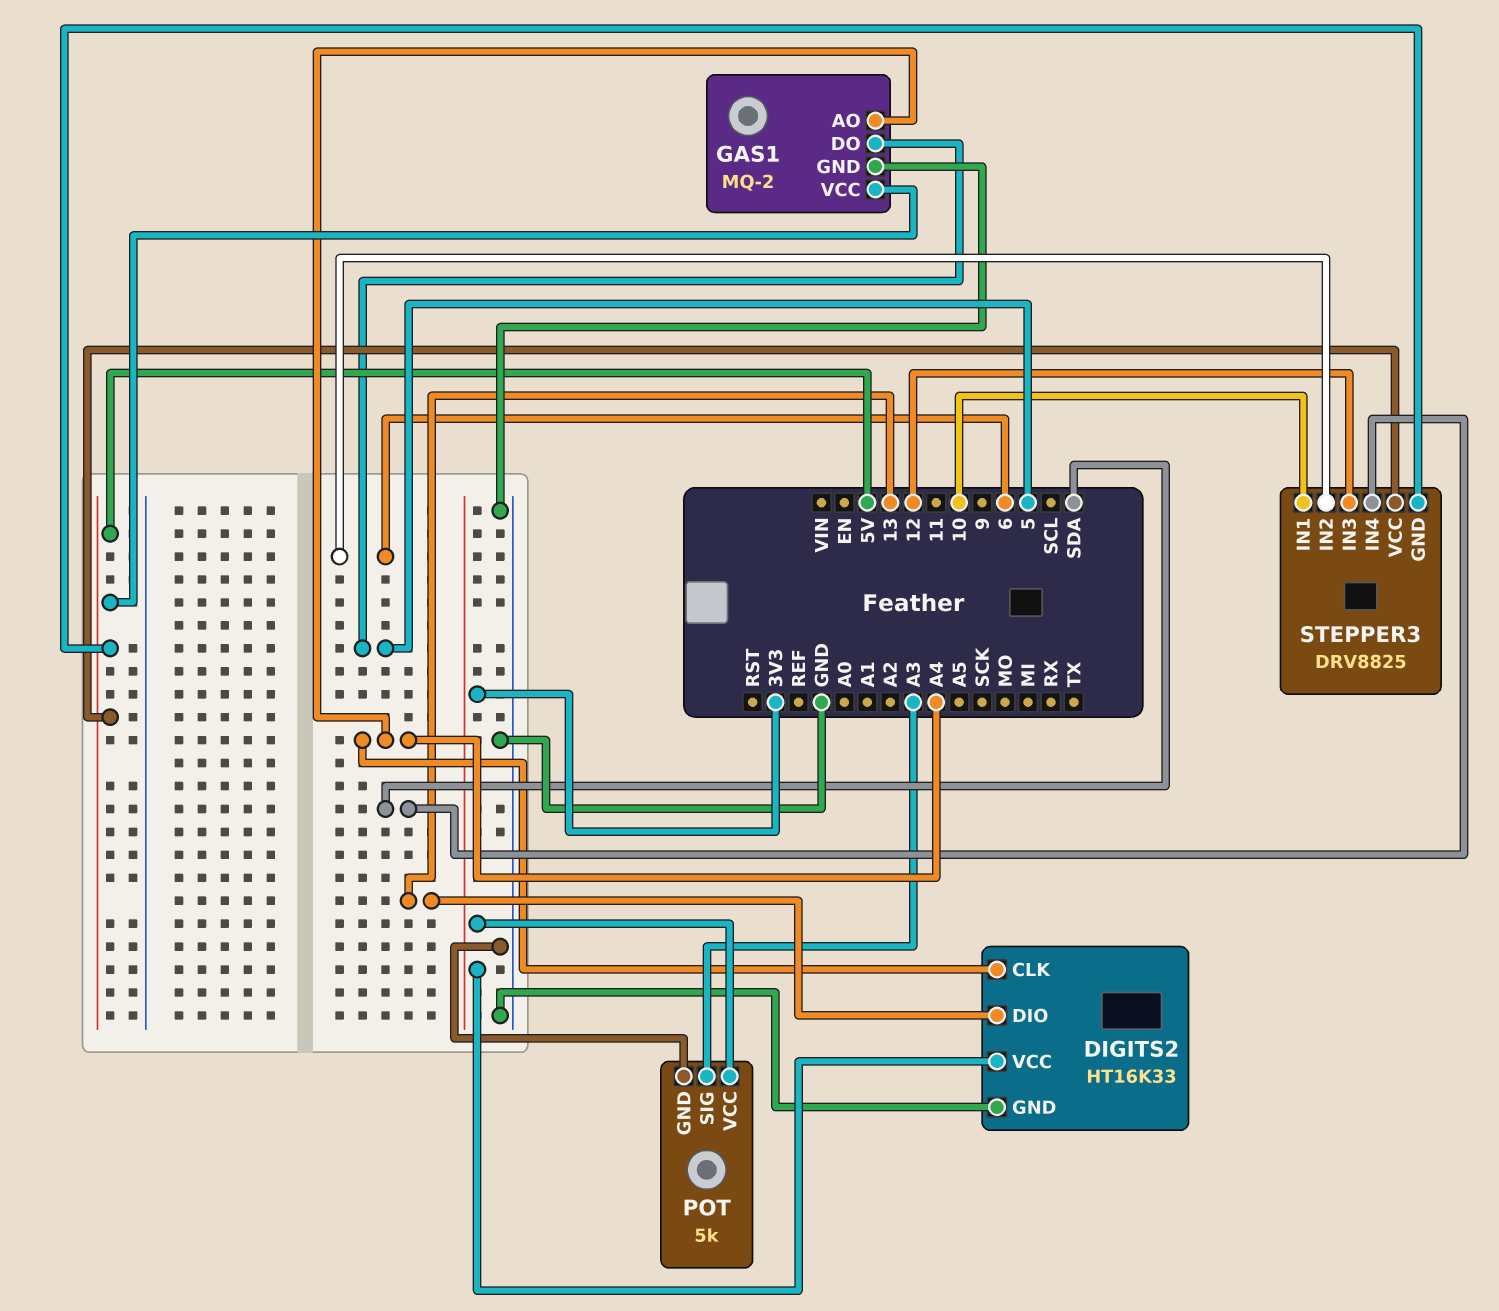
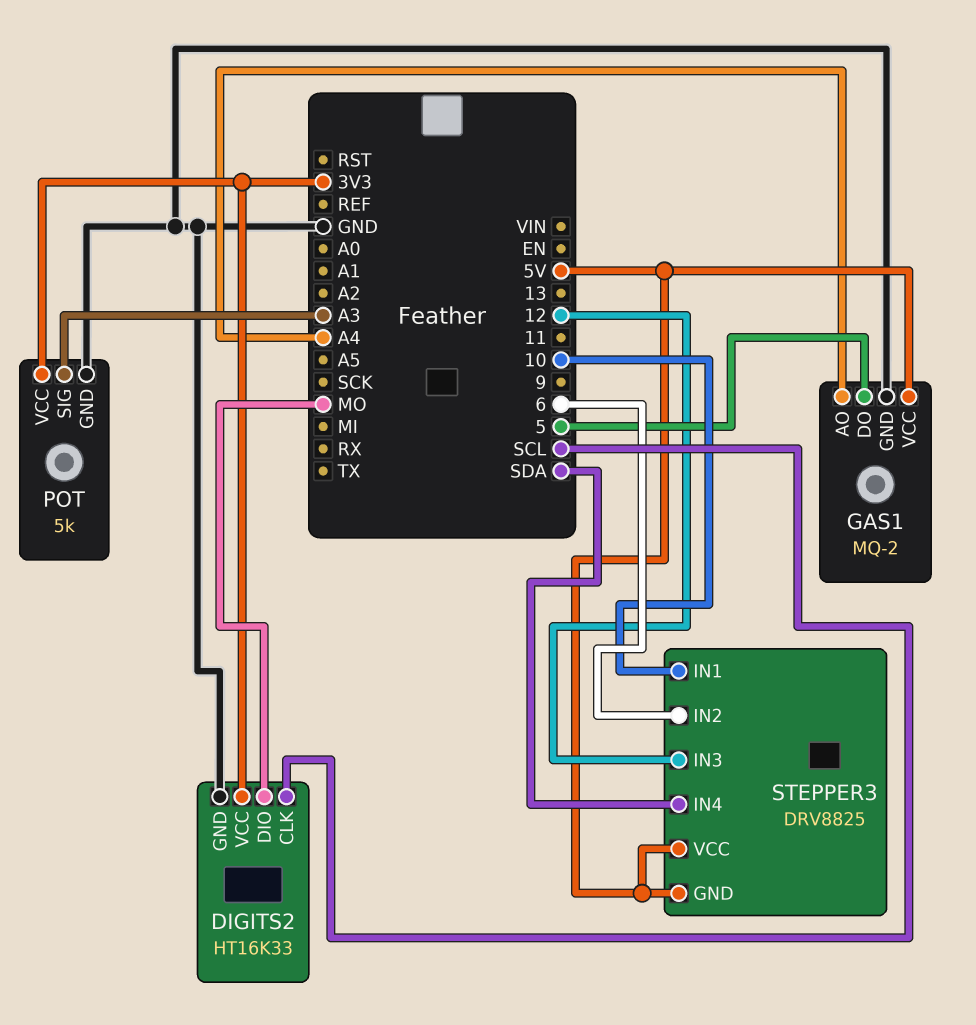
DIGITS2 pin CLK: A4 -> SCL
DIGITS2 pin DIO: 13 -> MO

